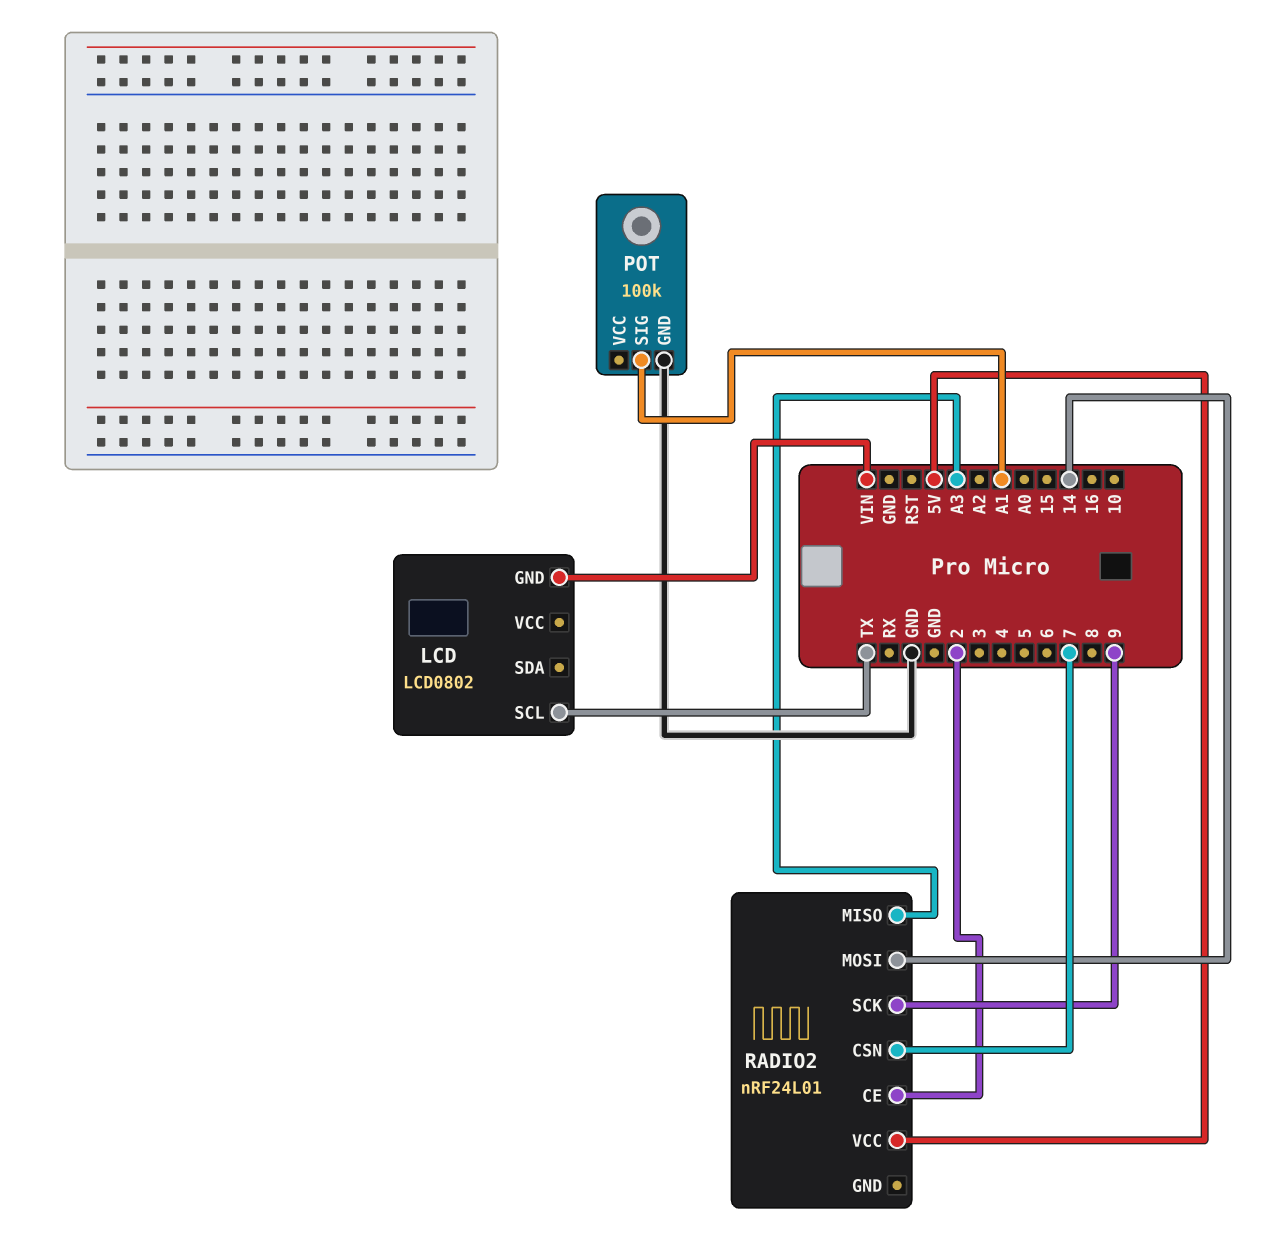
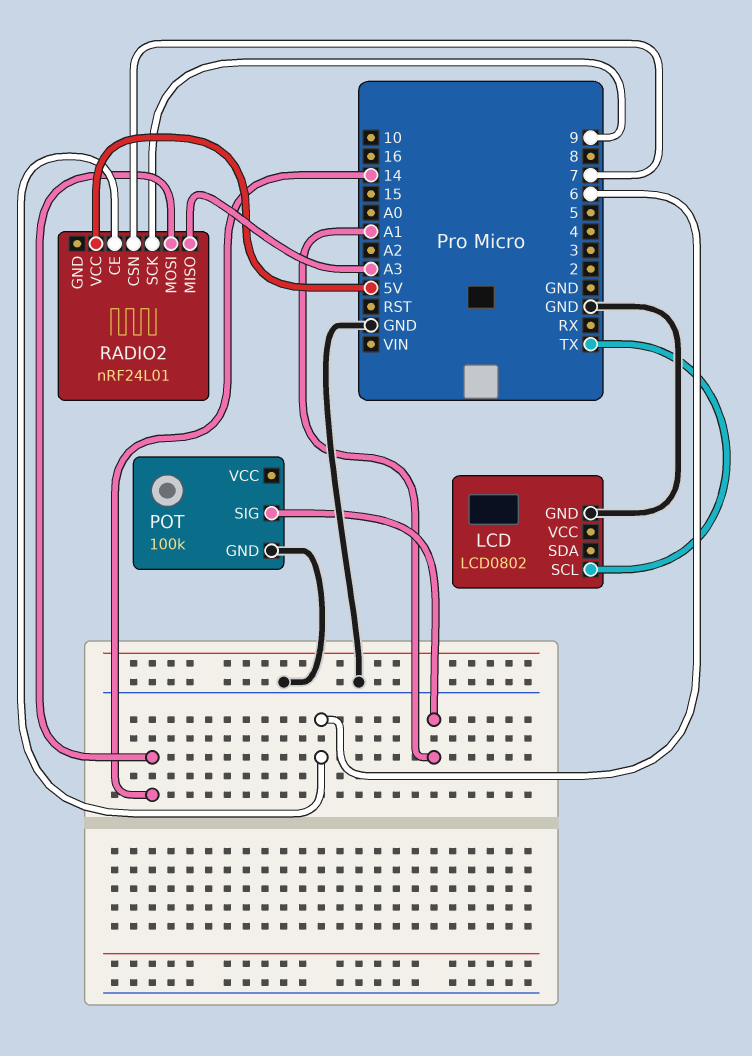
LCD pin GND: VIN -> GND
RADIO2 pin CE: 2 -> 6

